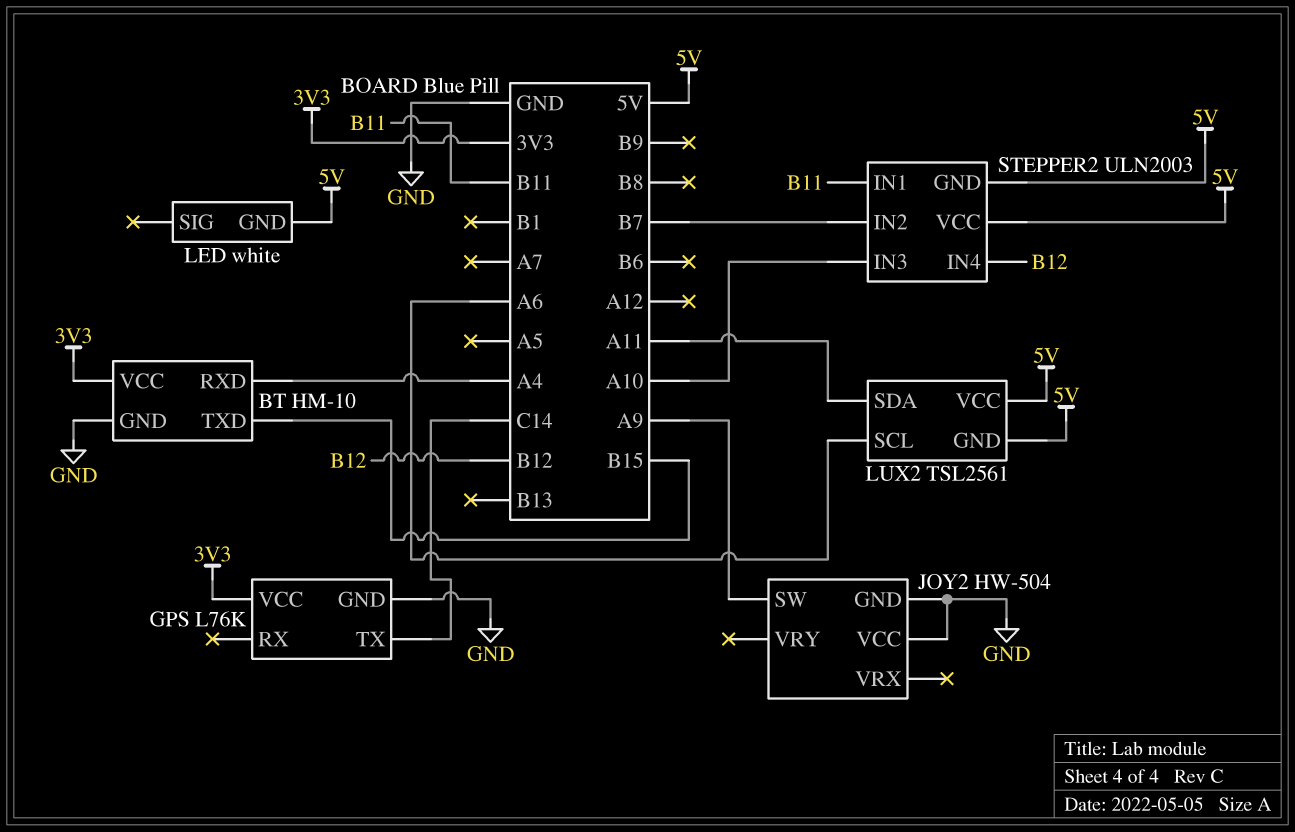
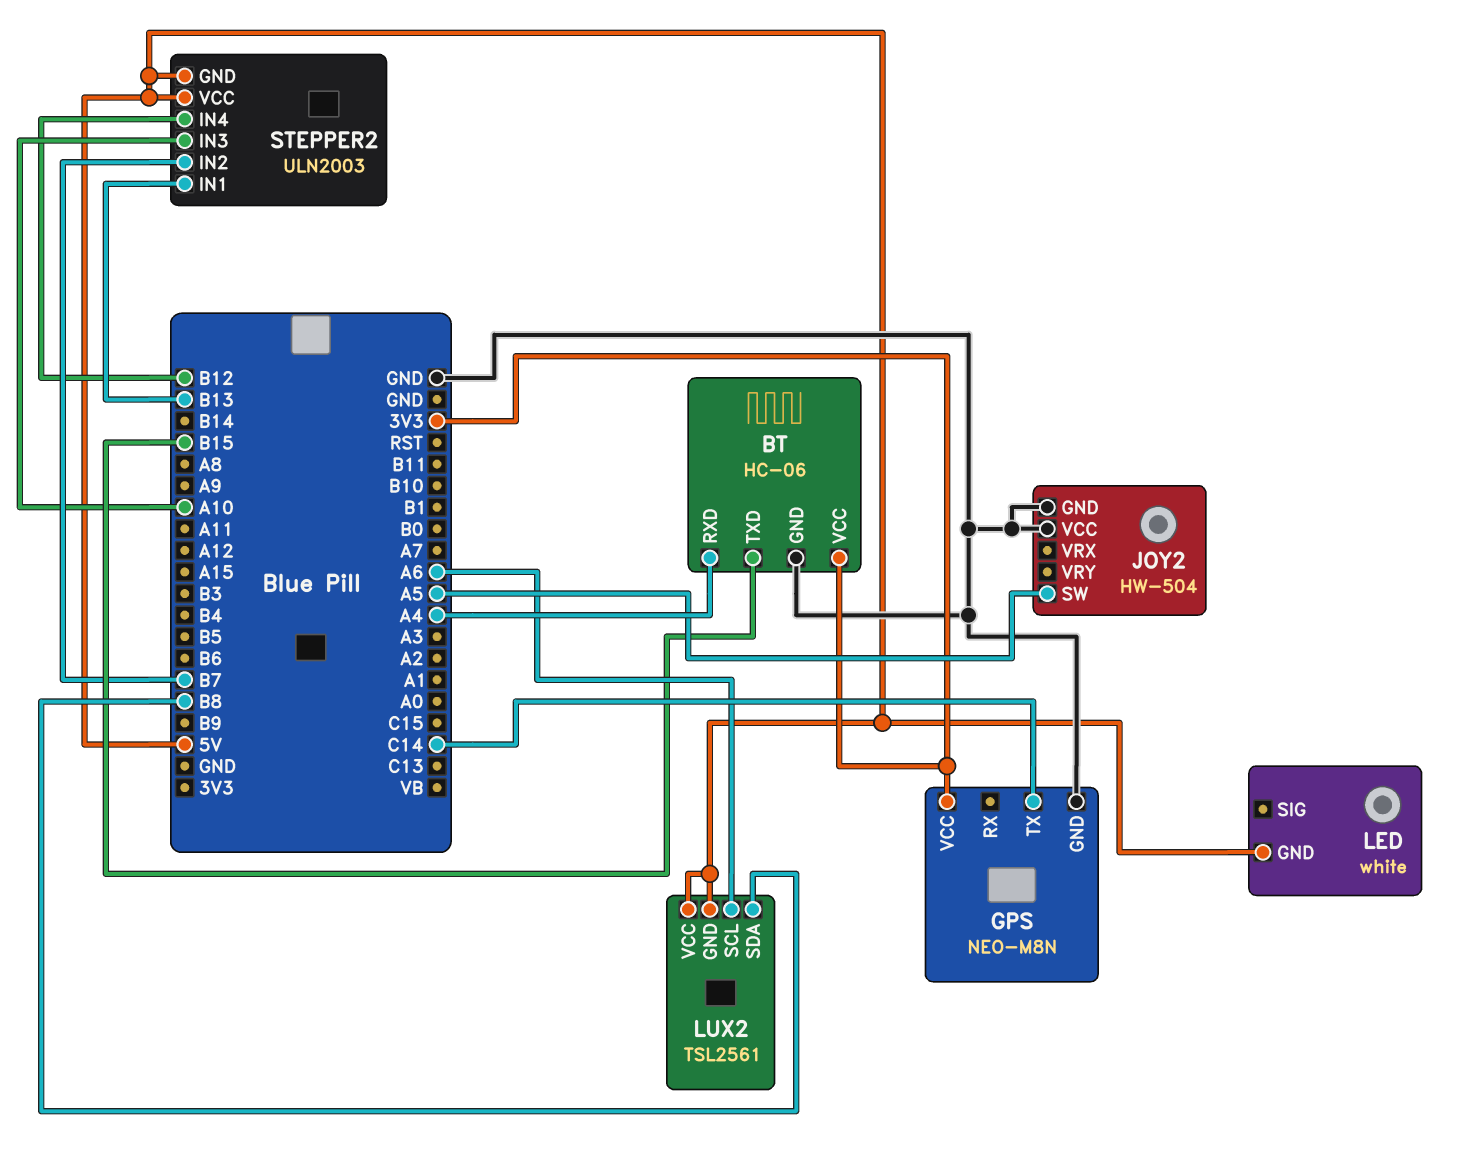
BT: HM-10 -> HC-06
GPS: L76K -> NEO-M8N
JOY2 pin SW: A9 -> A5
LUX2 pin SDA: A11 -> B8
STEPPER2 pin IN1: B11 -> B13

